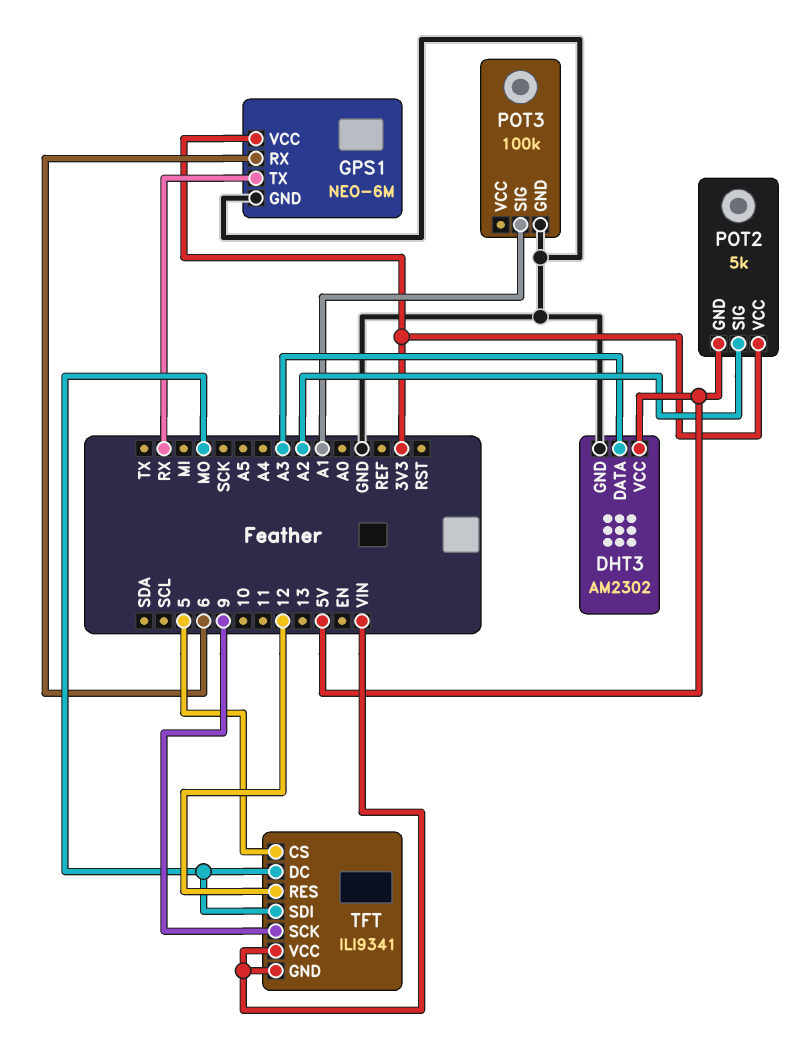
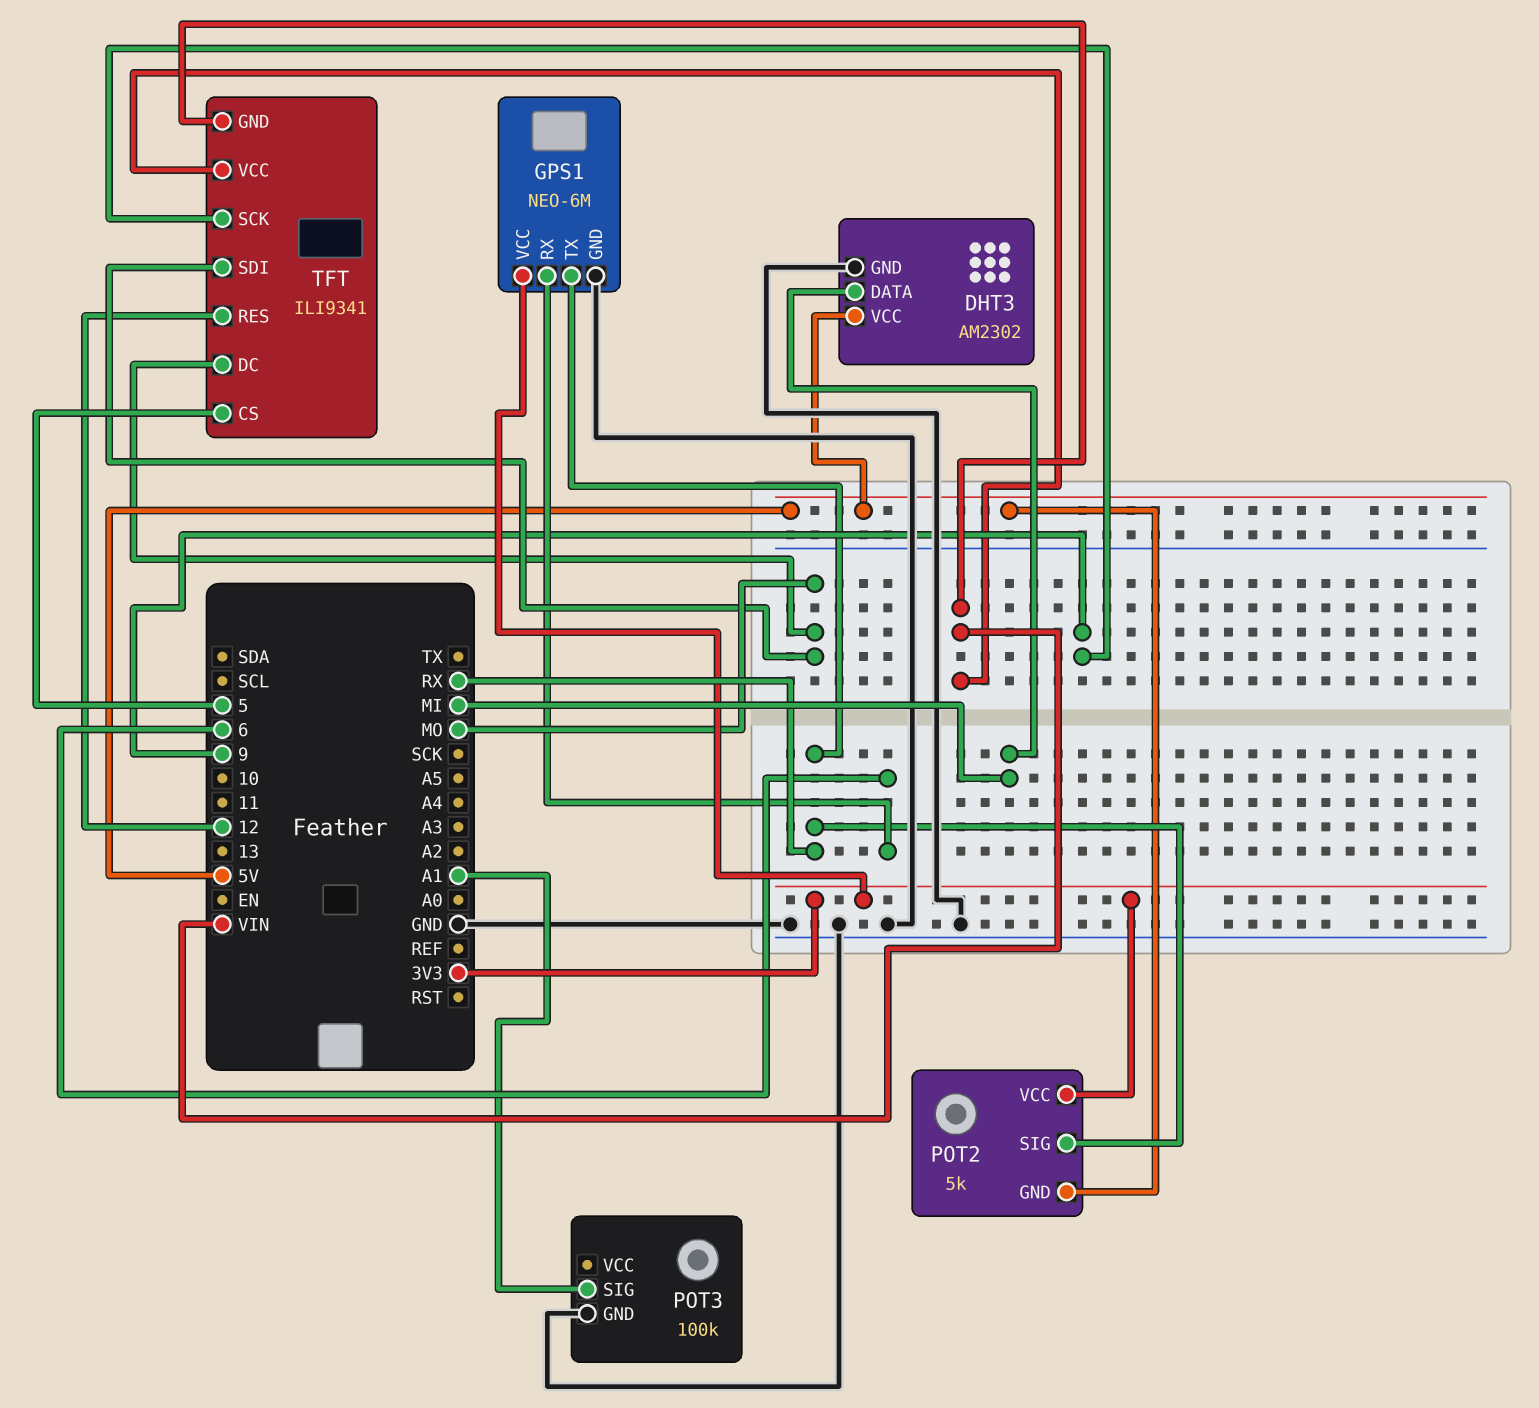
DHT3 pin DATA: A3 -> MI
POT2 pin SIG: A2 -> RX

